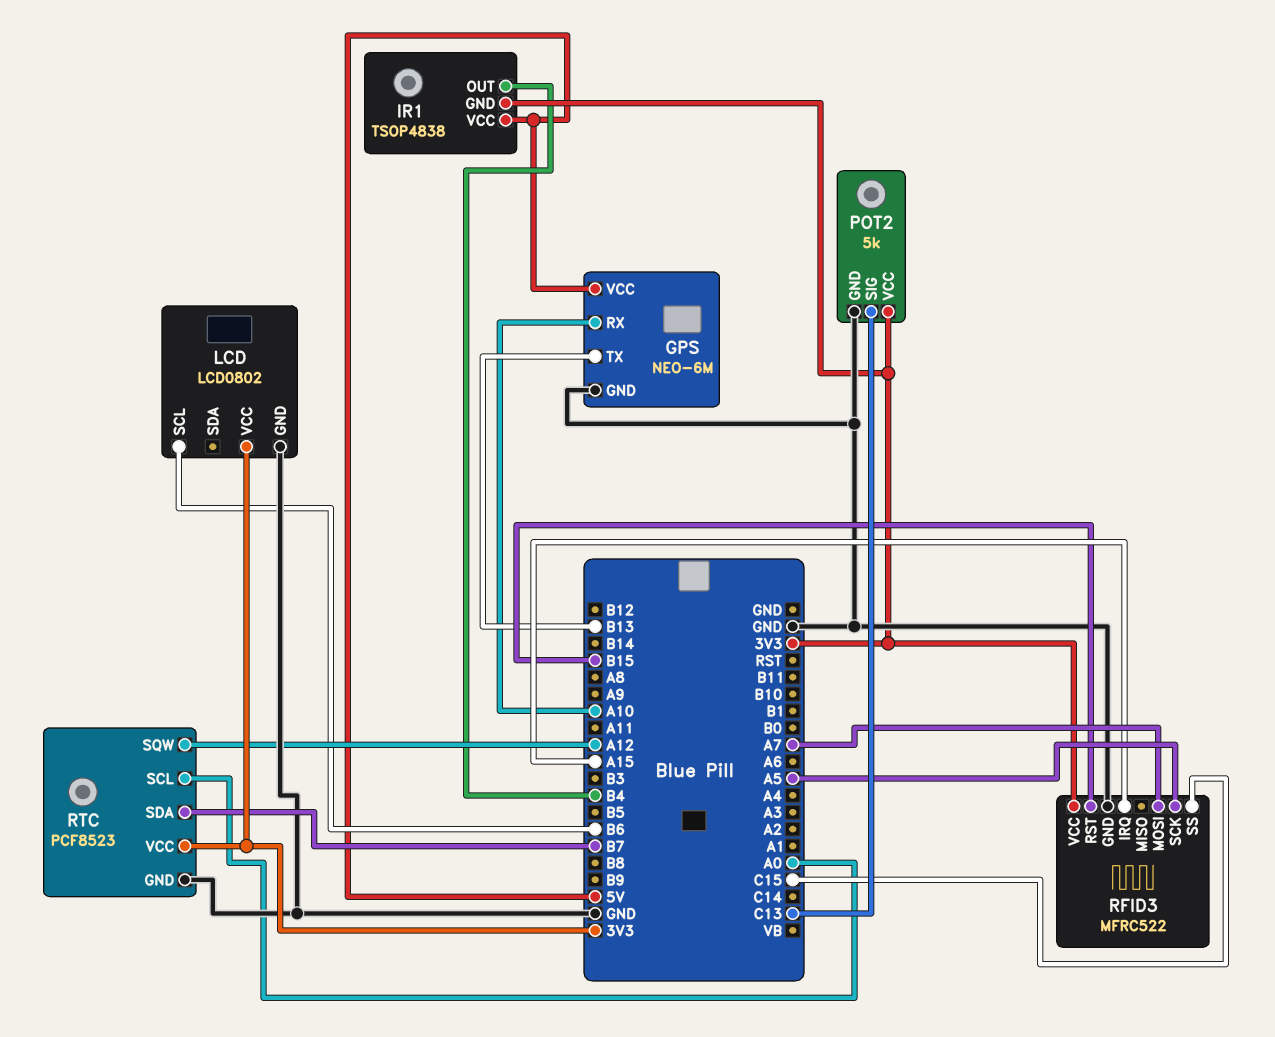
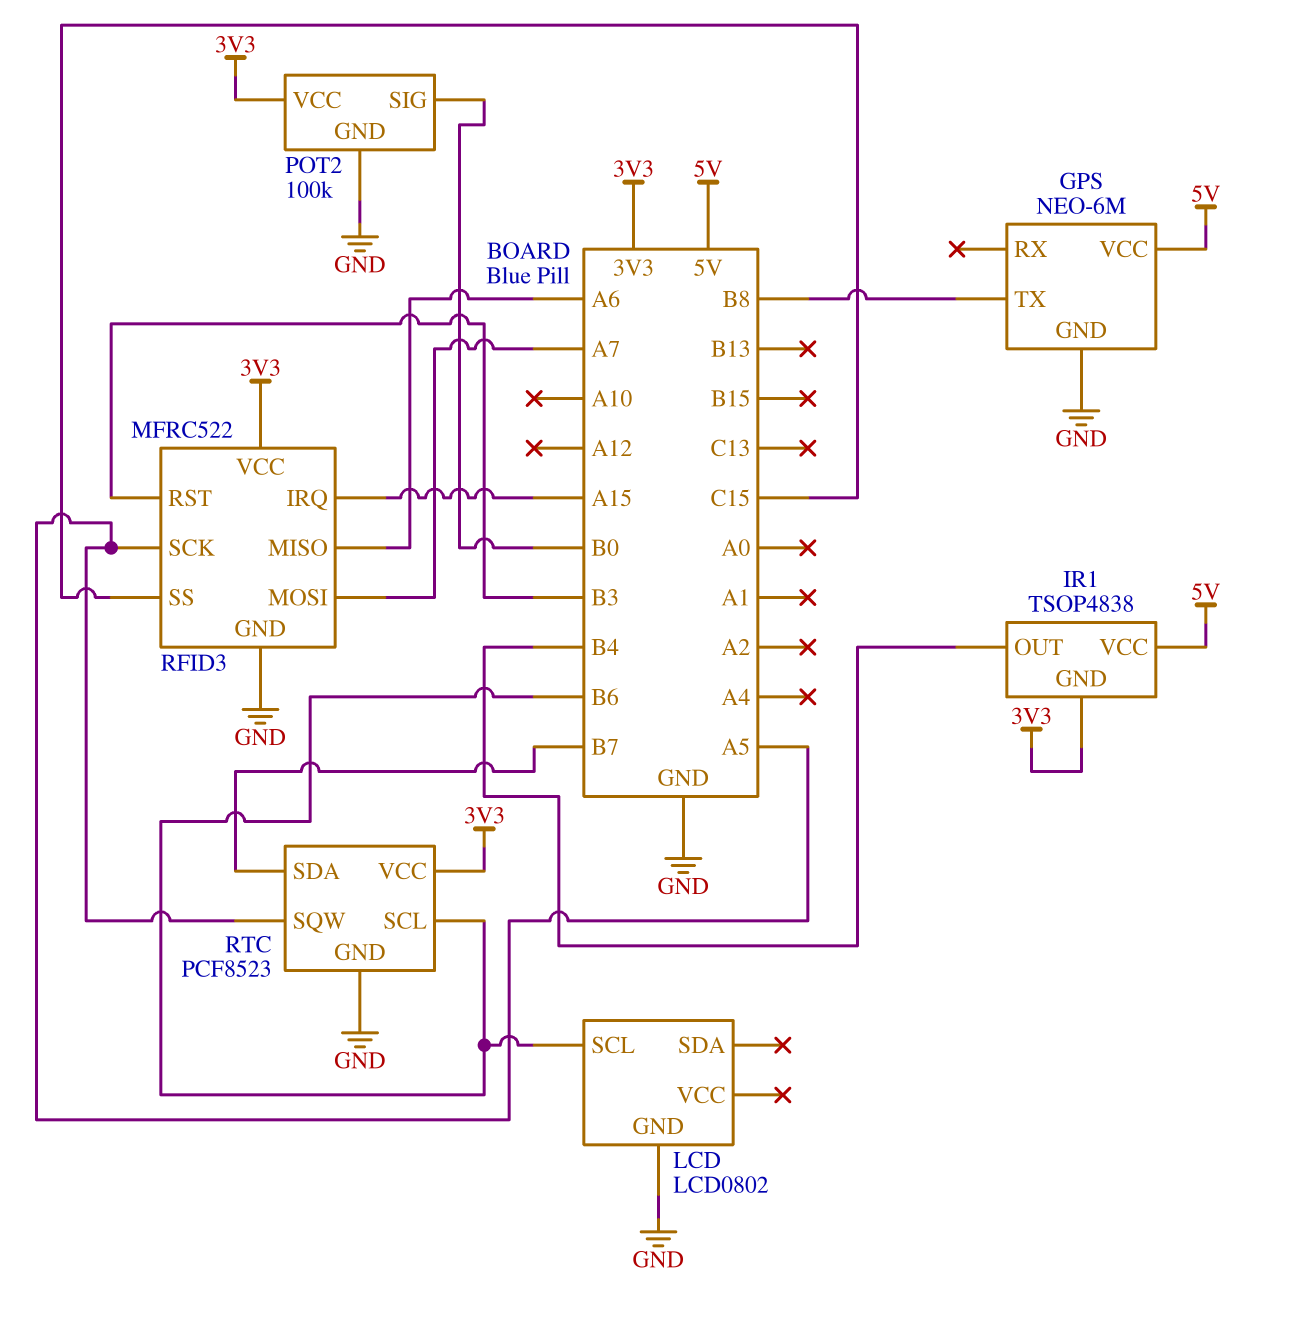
GPS pin RX: A10 -> none
GPS pin TX: B13 -> B8
LCD pin VCC: 3V3 -> none
POT2: 5k -> 100k
POT2 pin SIG: C13 -> B0
RFID3 pin MISO: none -> A6
RFID3 pin RST: B15 -> B3
RTC pin SCL: A0 -> B6
RTC pin SQW: A12 -> A5

